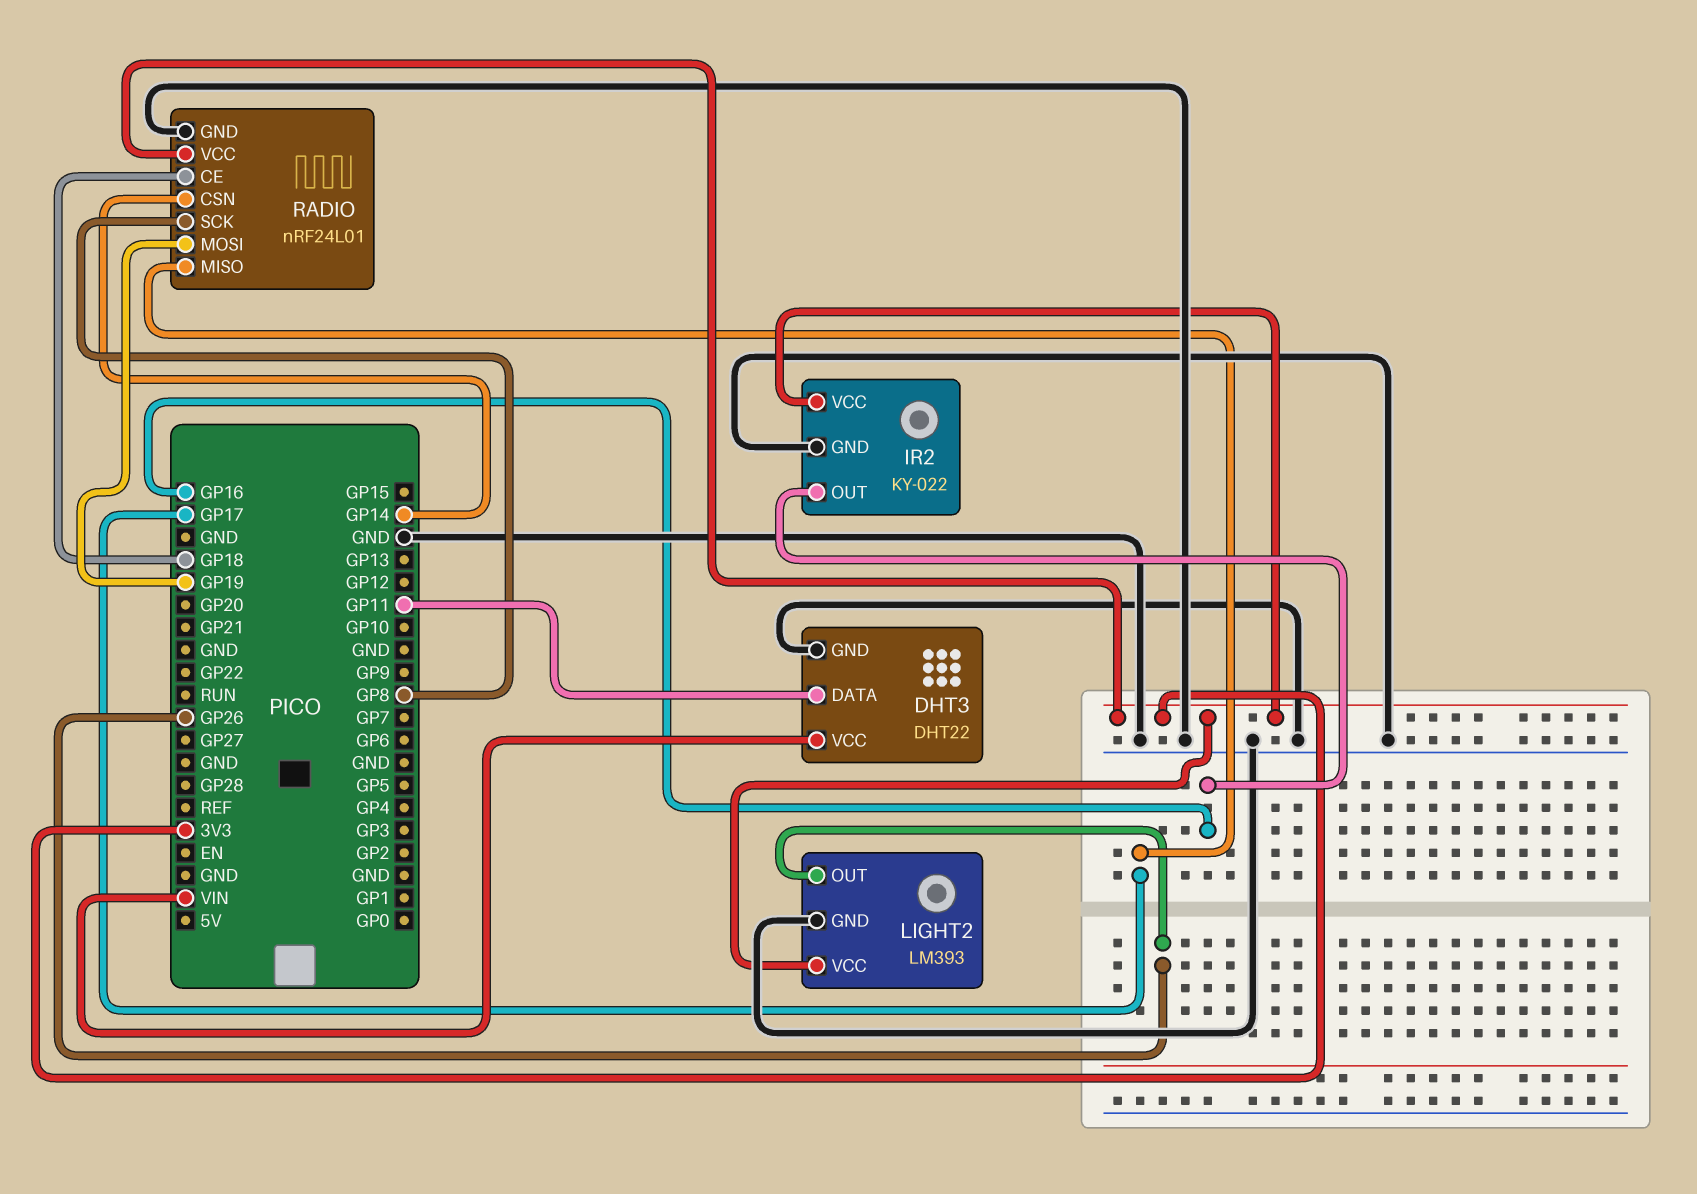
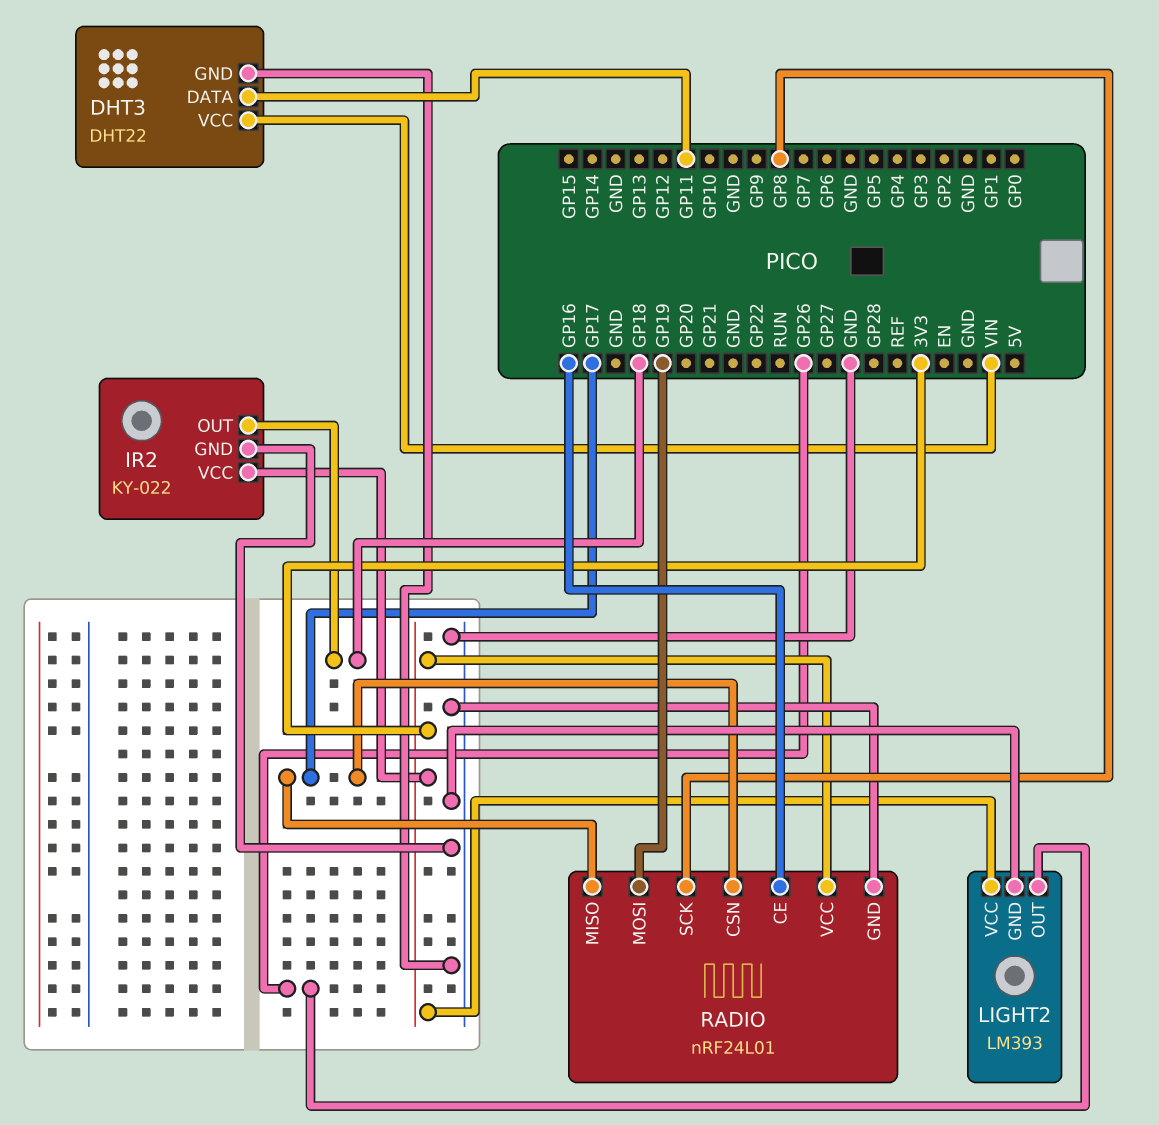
IR2 pin OUT: GP16 -> GP18
RADIO pin CE: GP18 -> GP16
RADIO pin CSN: GP14 -> GP17

